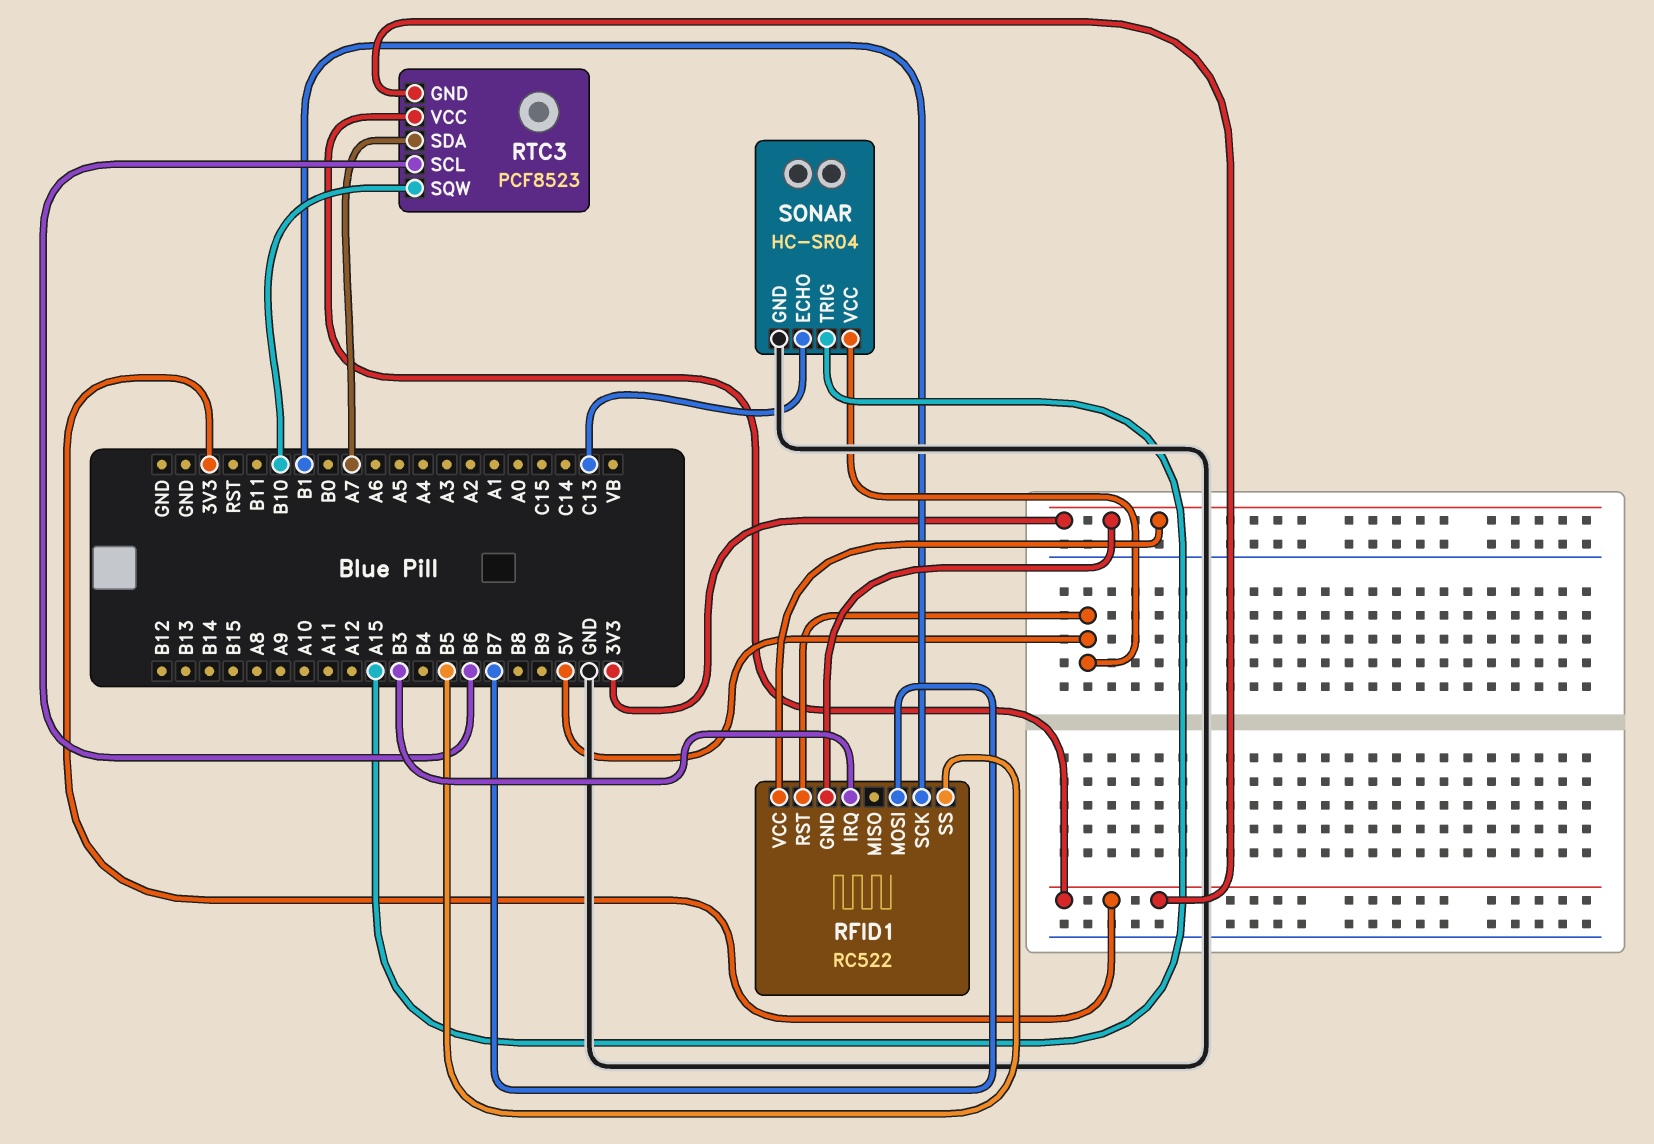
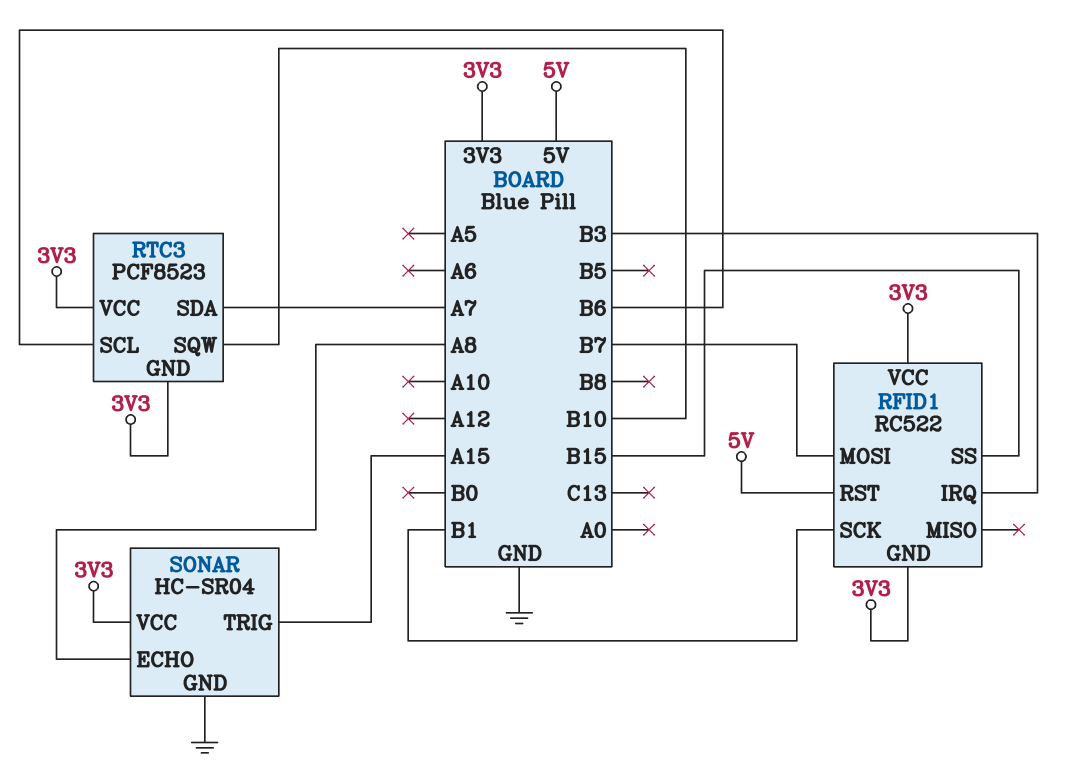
RFID1 pin SS: B5 -> B15
SONAR pin ECHO: C13 -> A8
SONAR pin VCC: 5V -> 3V3

